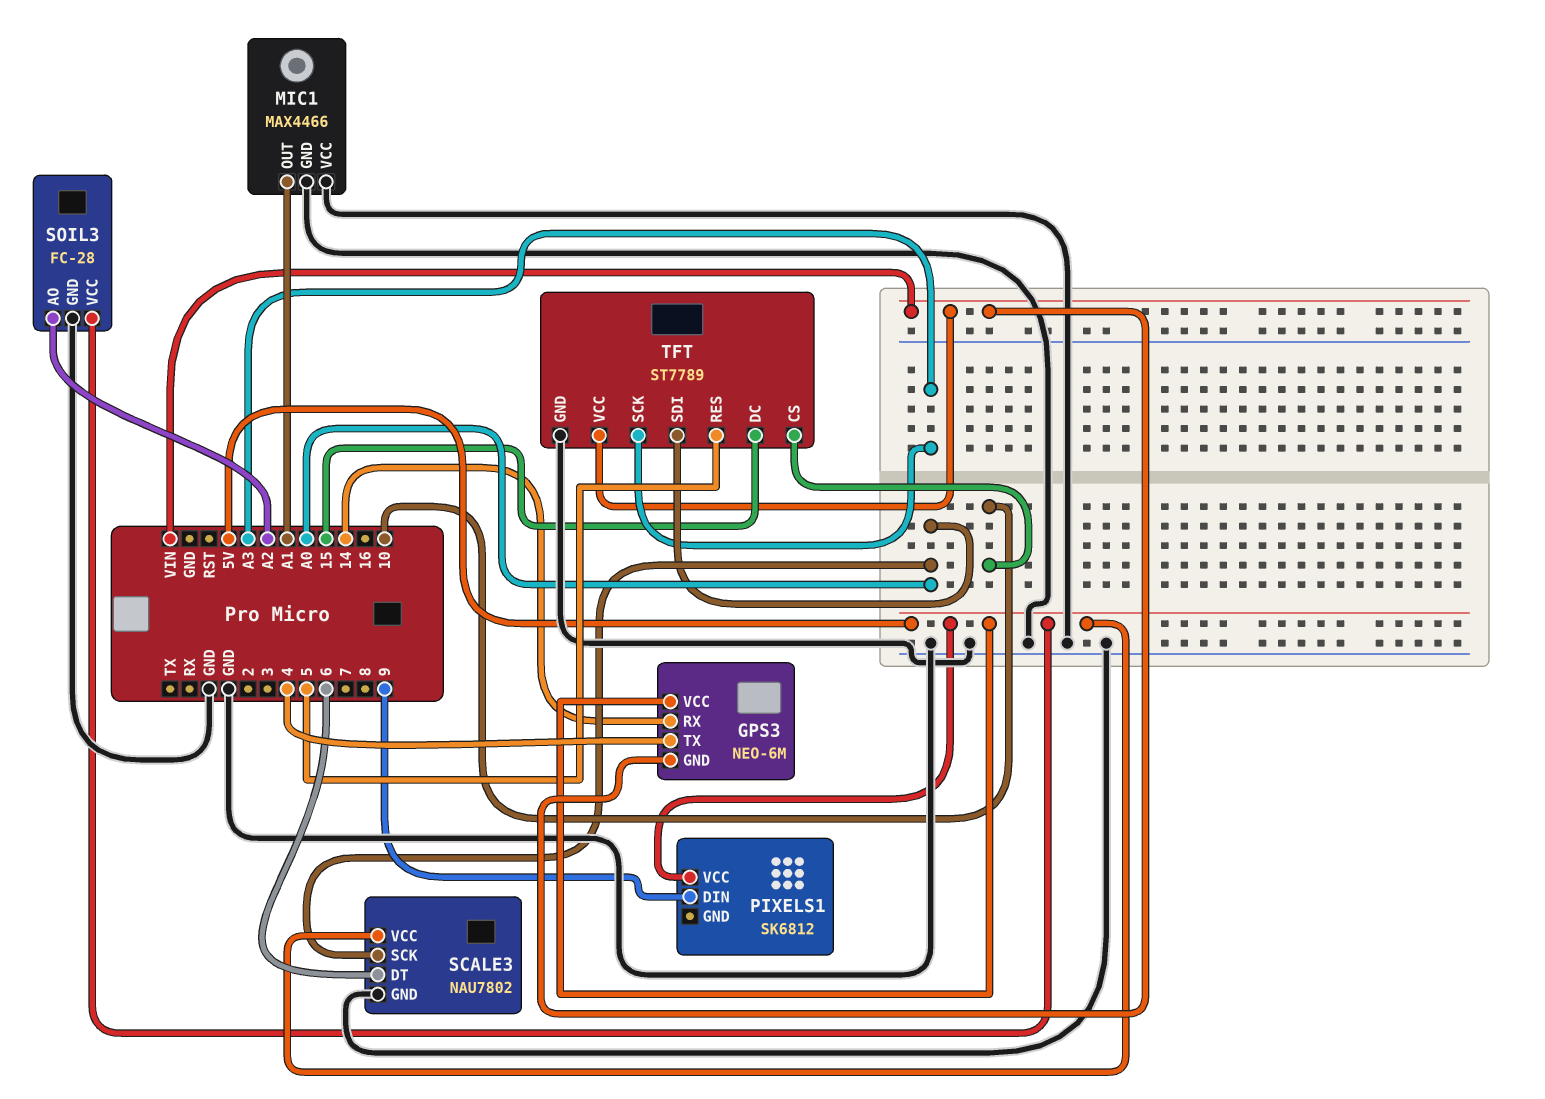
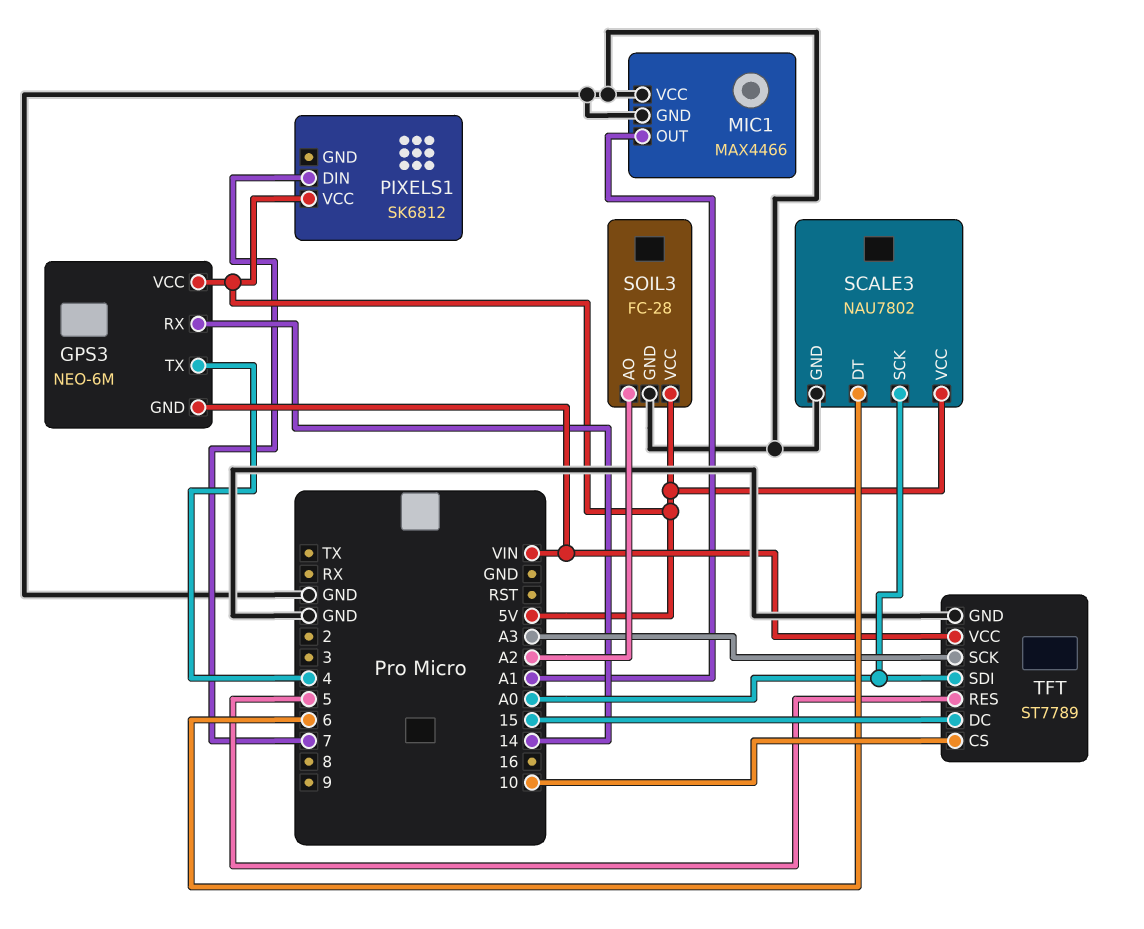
PIXELS1 pin DIN: 9 -> 7

